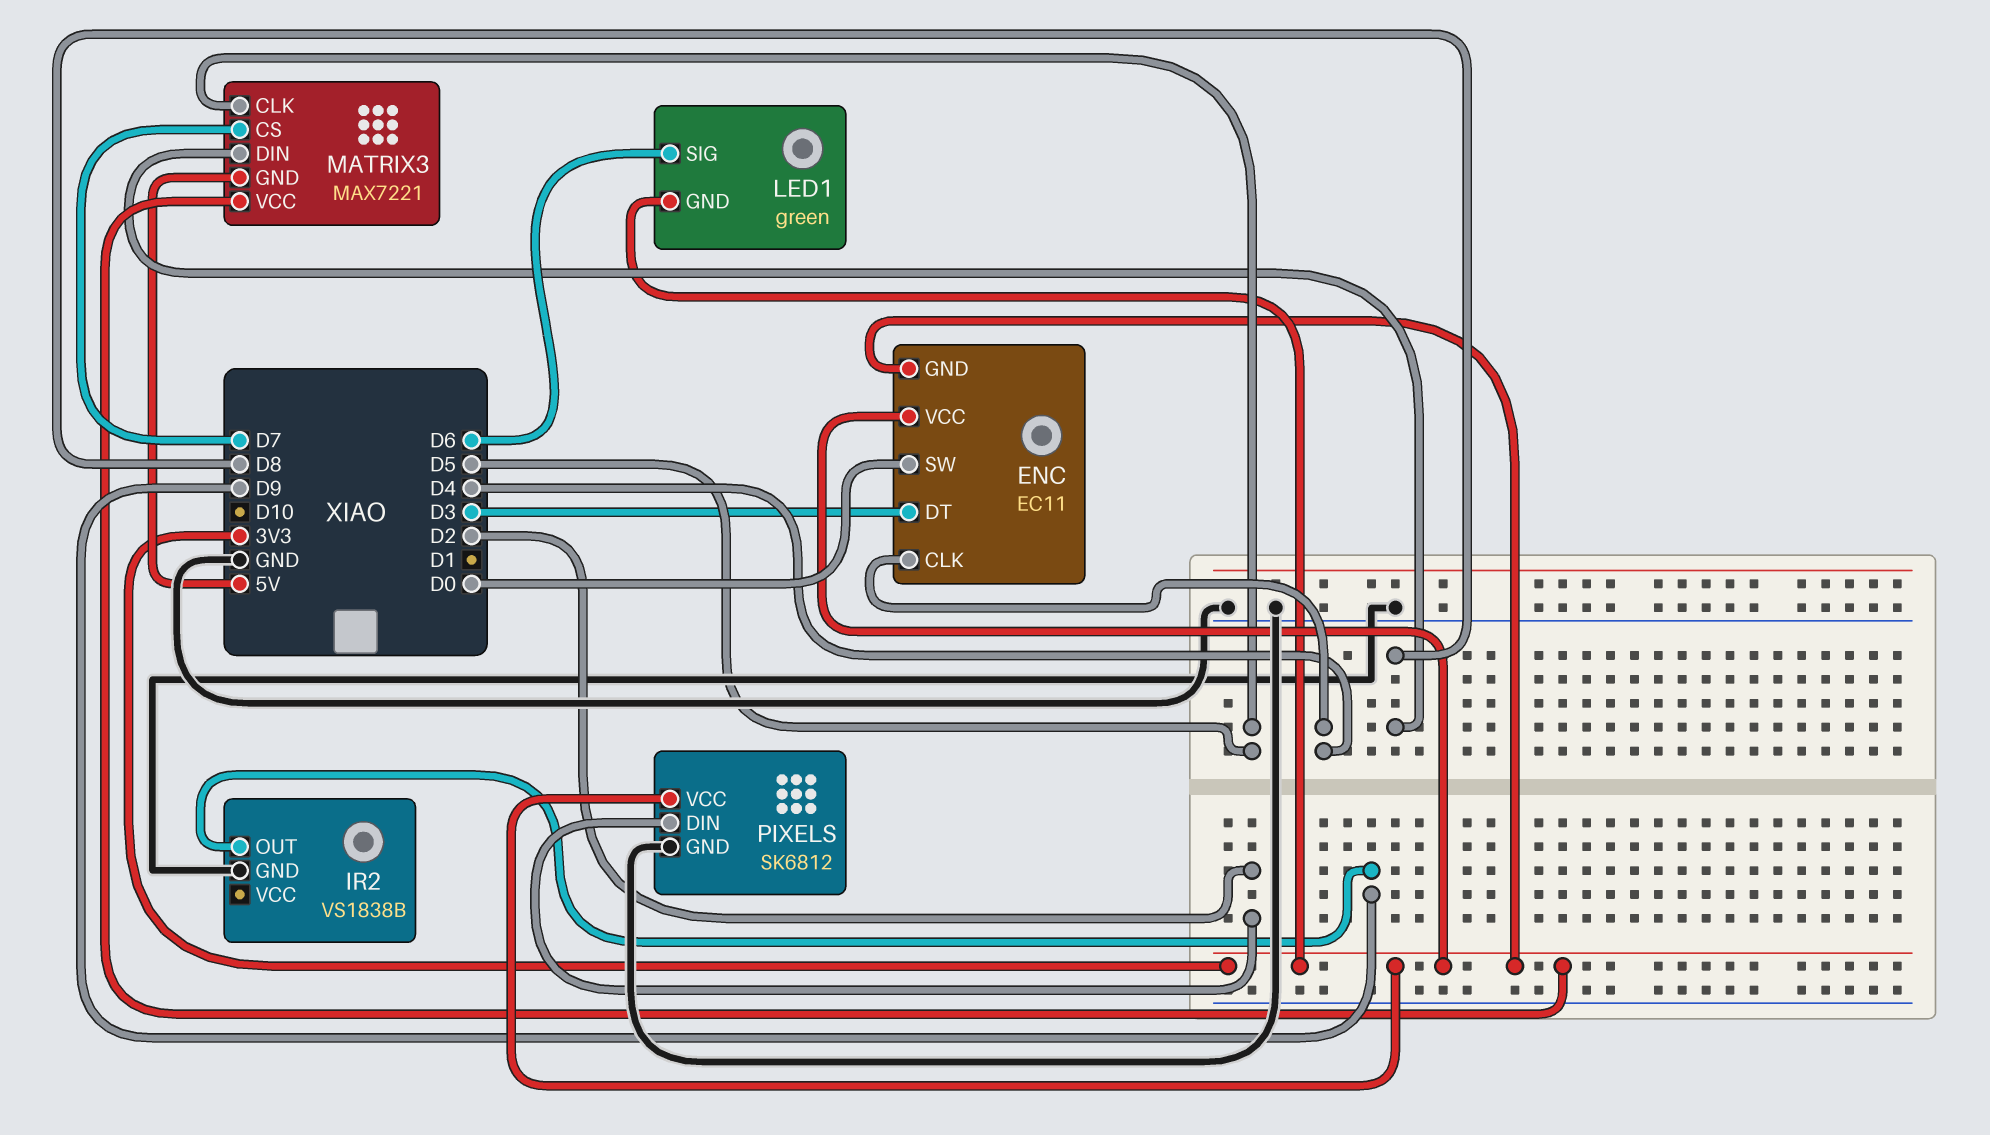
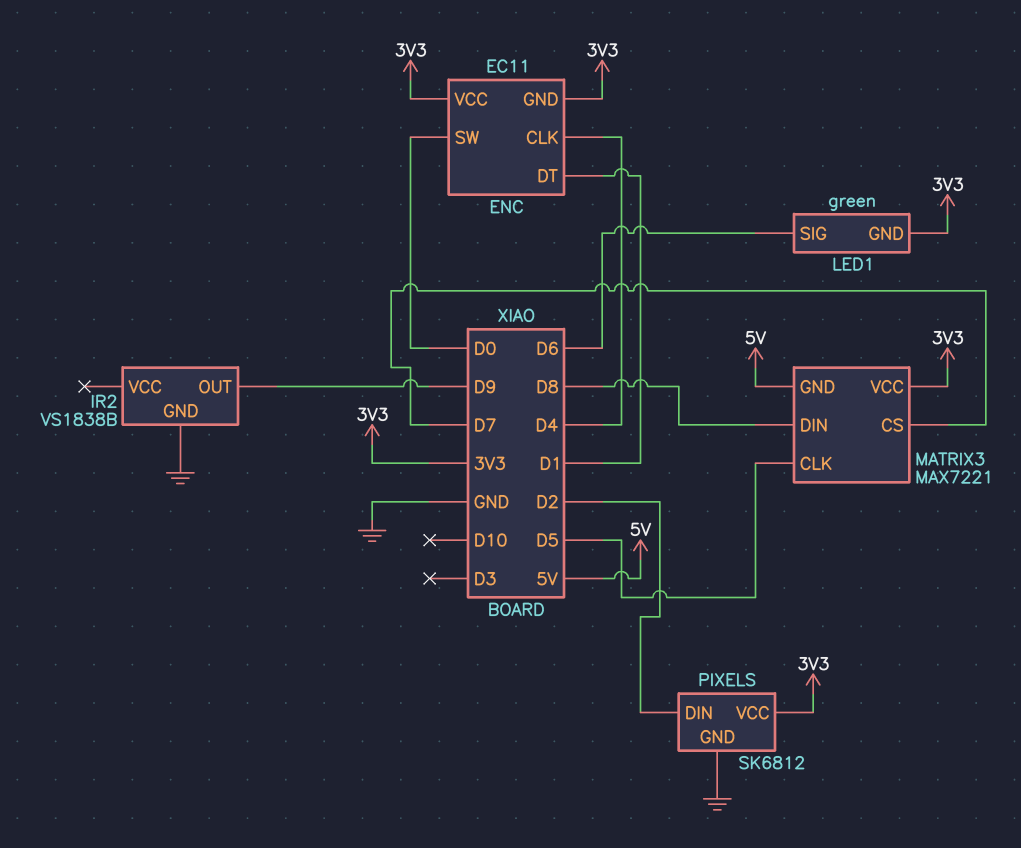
ENC pin DT: D3 -> D1

